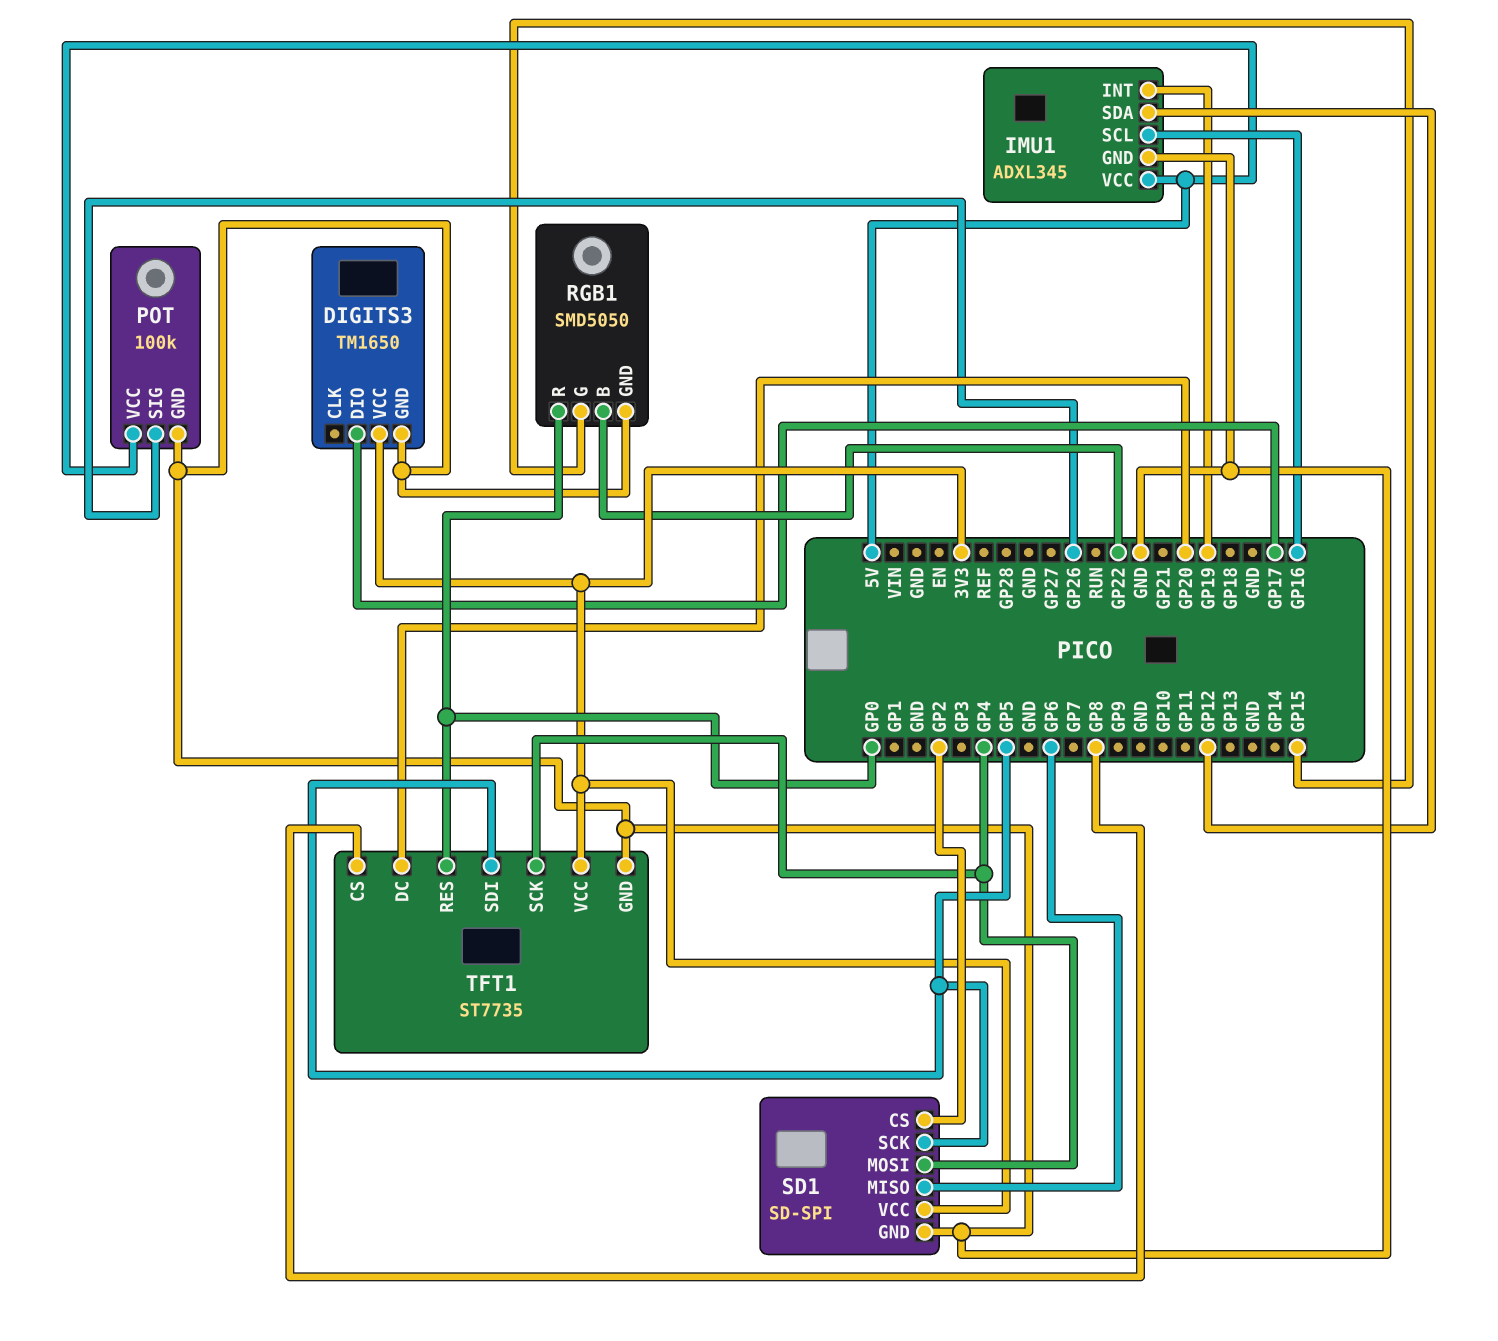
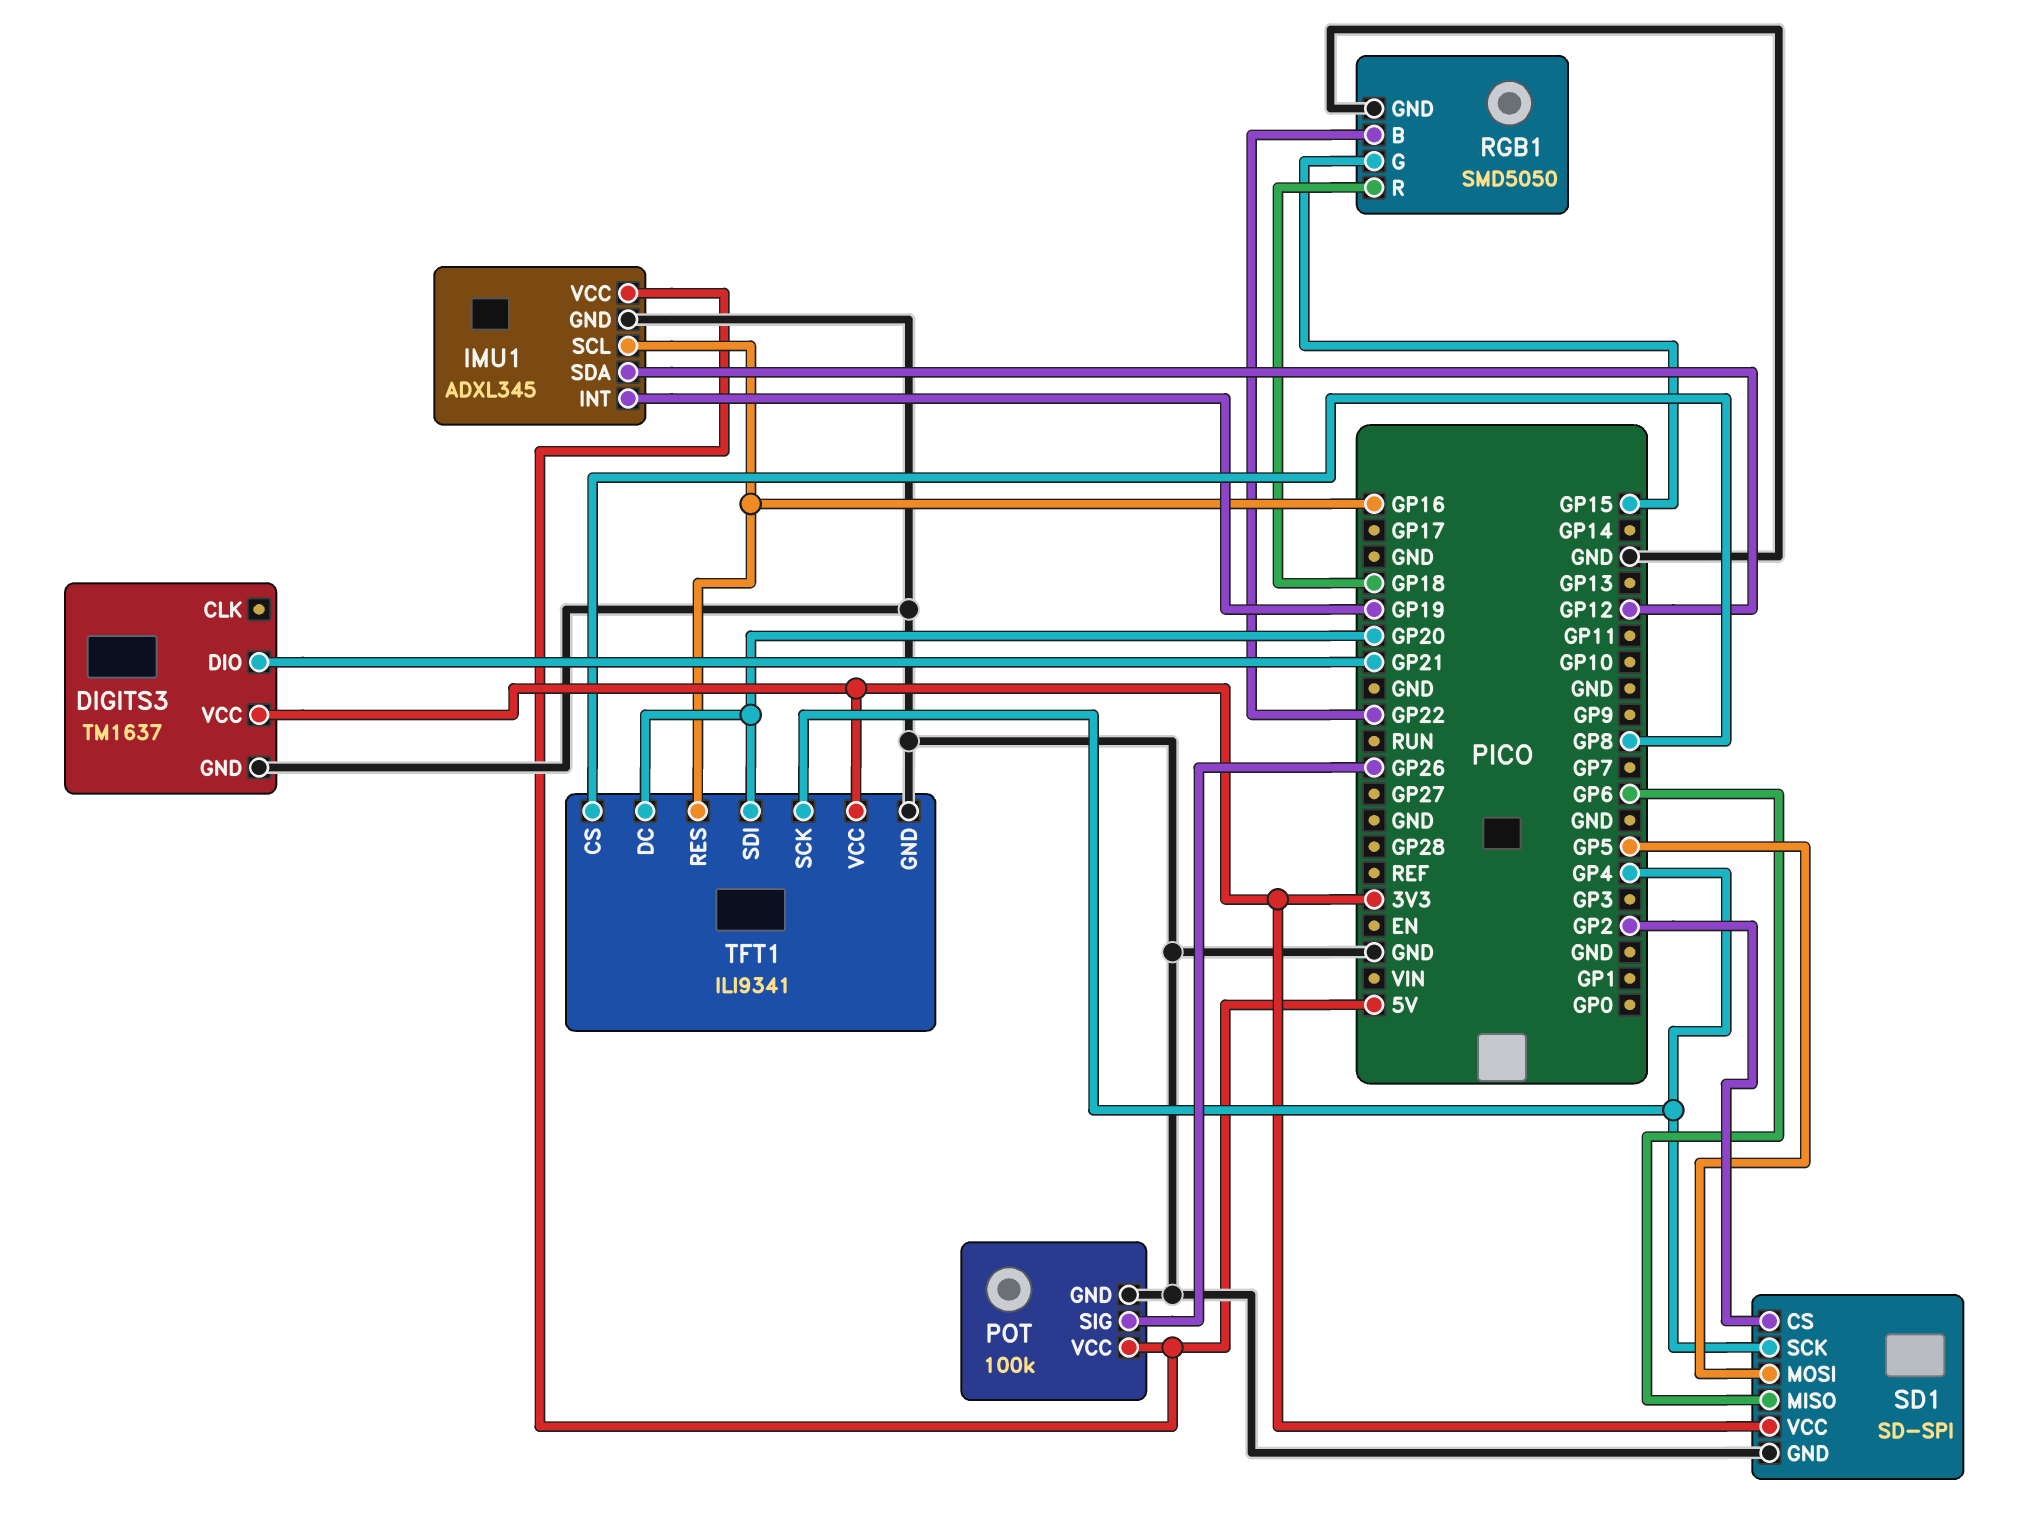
DIGITS3: TM1650 -> TM1637
DIGITS3 pin DIO: GP17 -> GP21
RGB1 pin R: GP0 -> GP18
SD1 pin MOSI: GP4 -> GP5
SD1 pin SCK: GP5 -> GP4
TFT1: ST7735 -> ILI9341
TFT1 pin RES: GP0 -> GP16
TFT1 pin SDI: GP5 -> GP20

